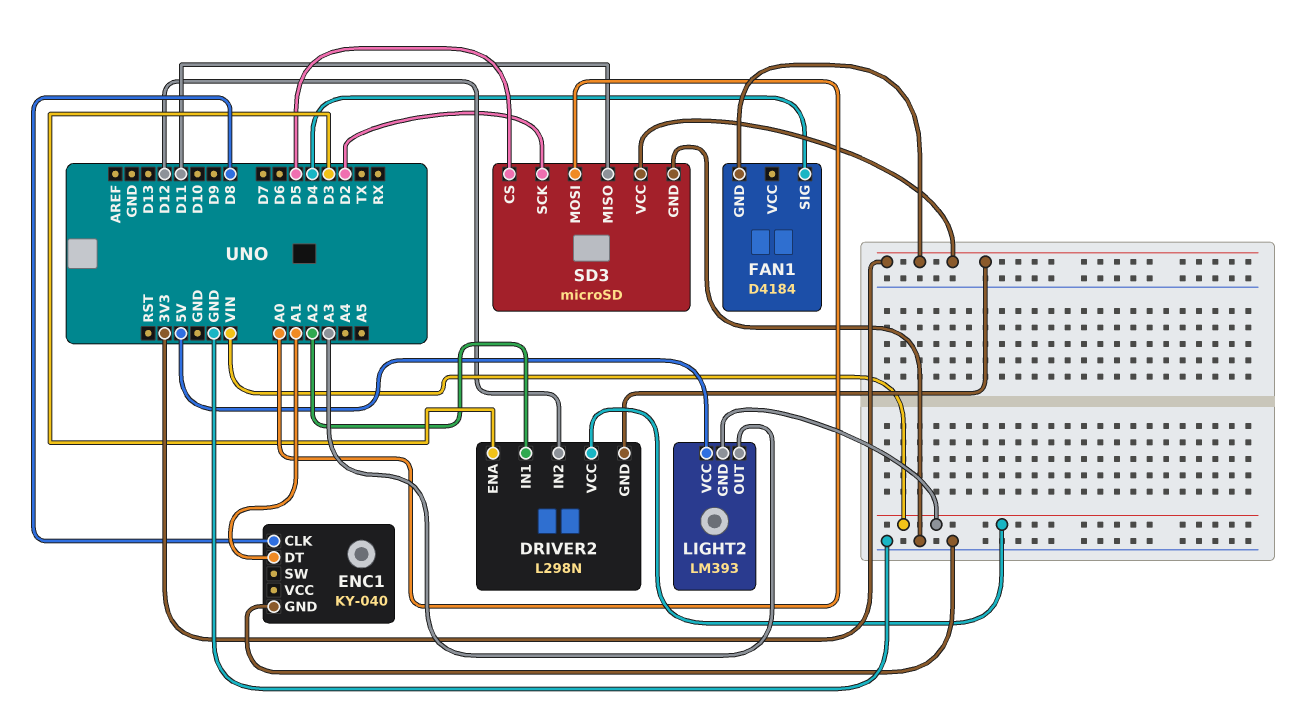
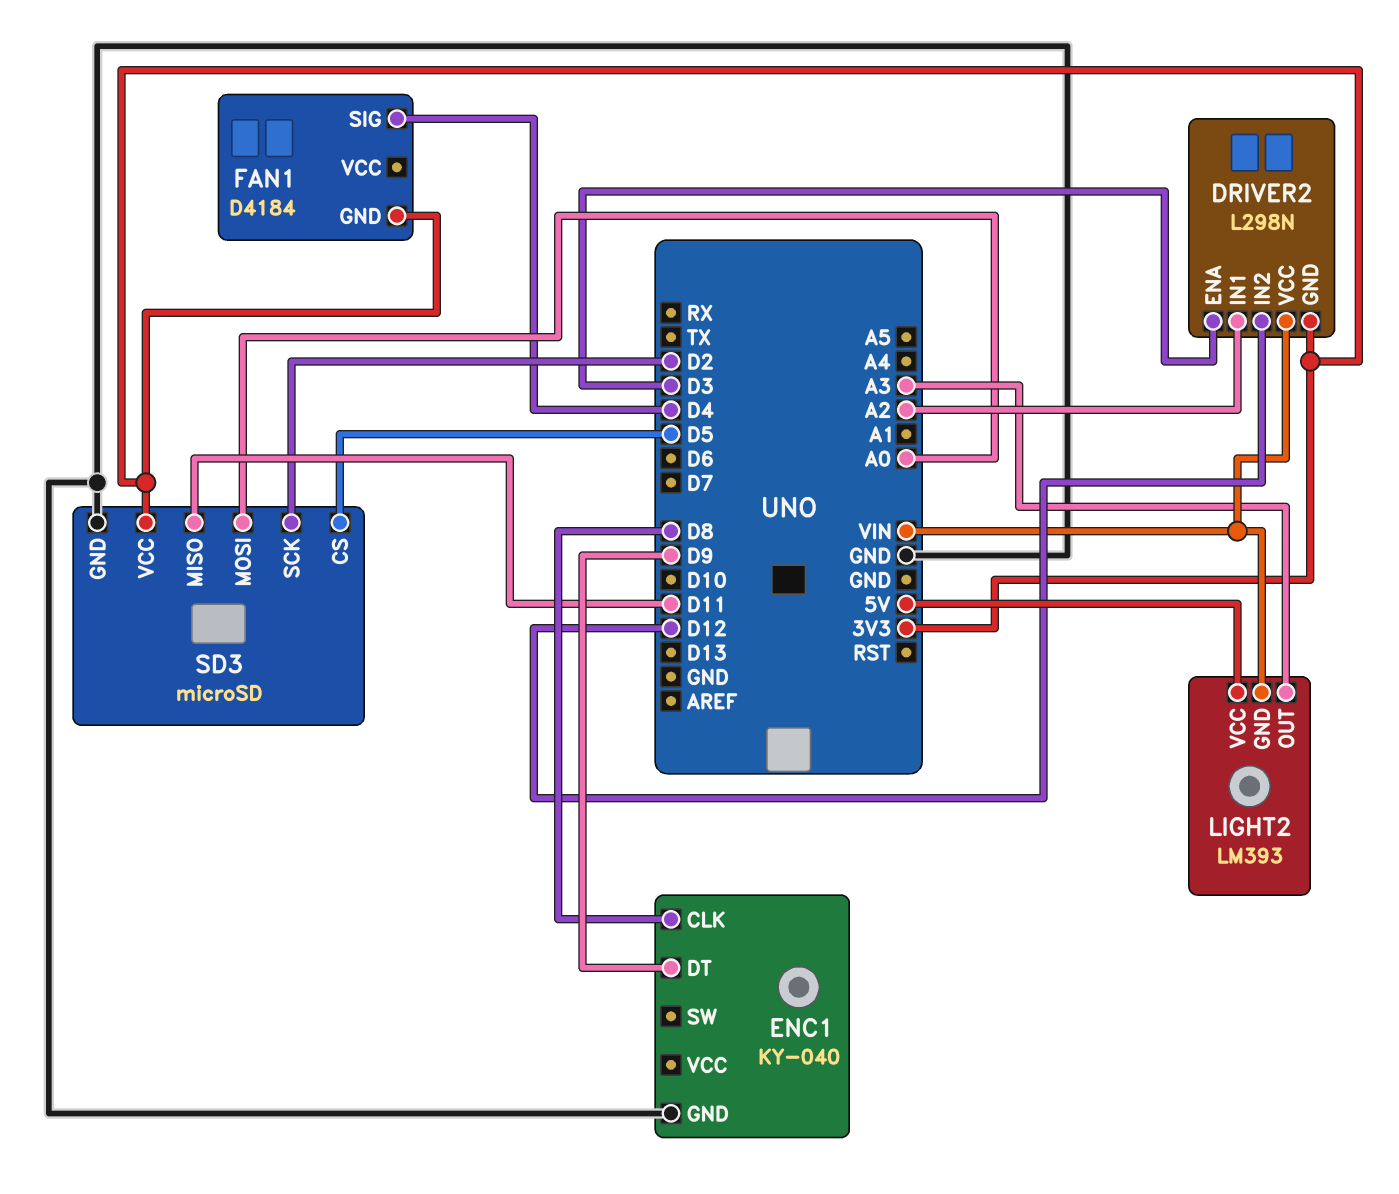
ENC1 pin DT: A1 -> D9

